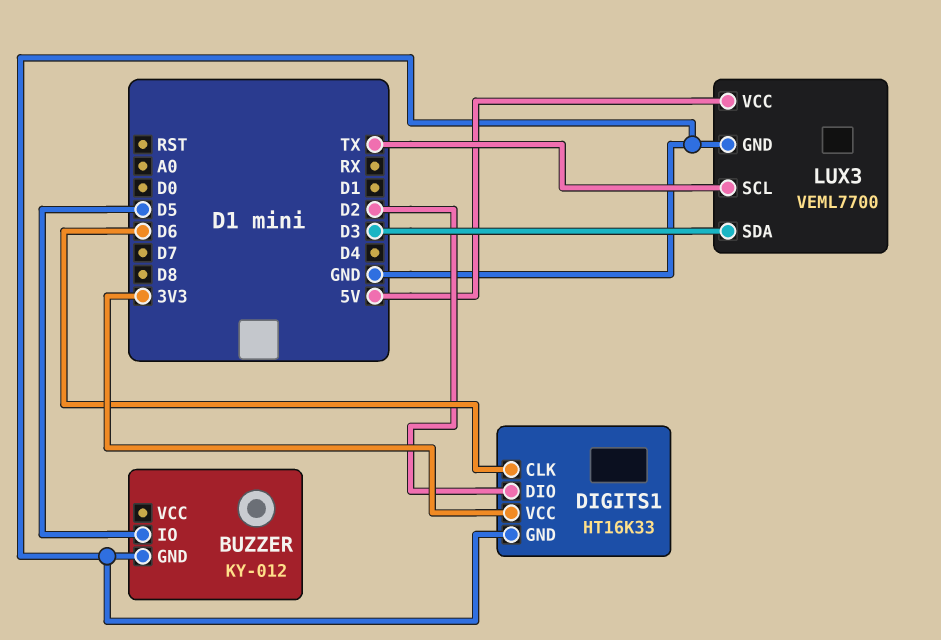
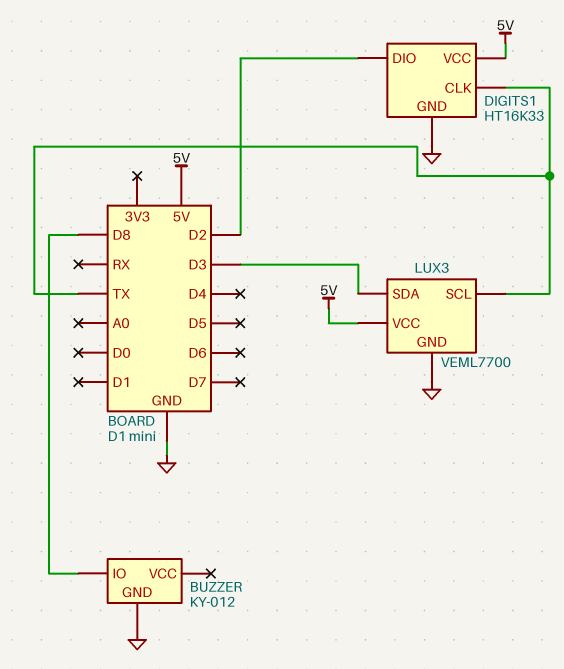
BUZZER pin IO: D5 -> D8
DIGITS1 pin CLK: D6 -> TX
DIGITS1 pin VCC: 3V3 -> 5V

